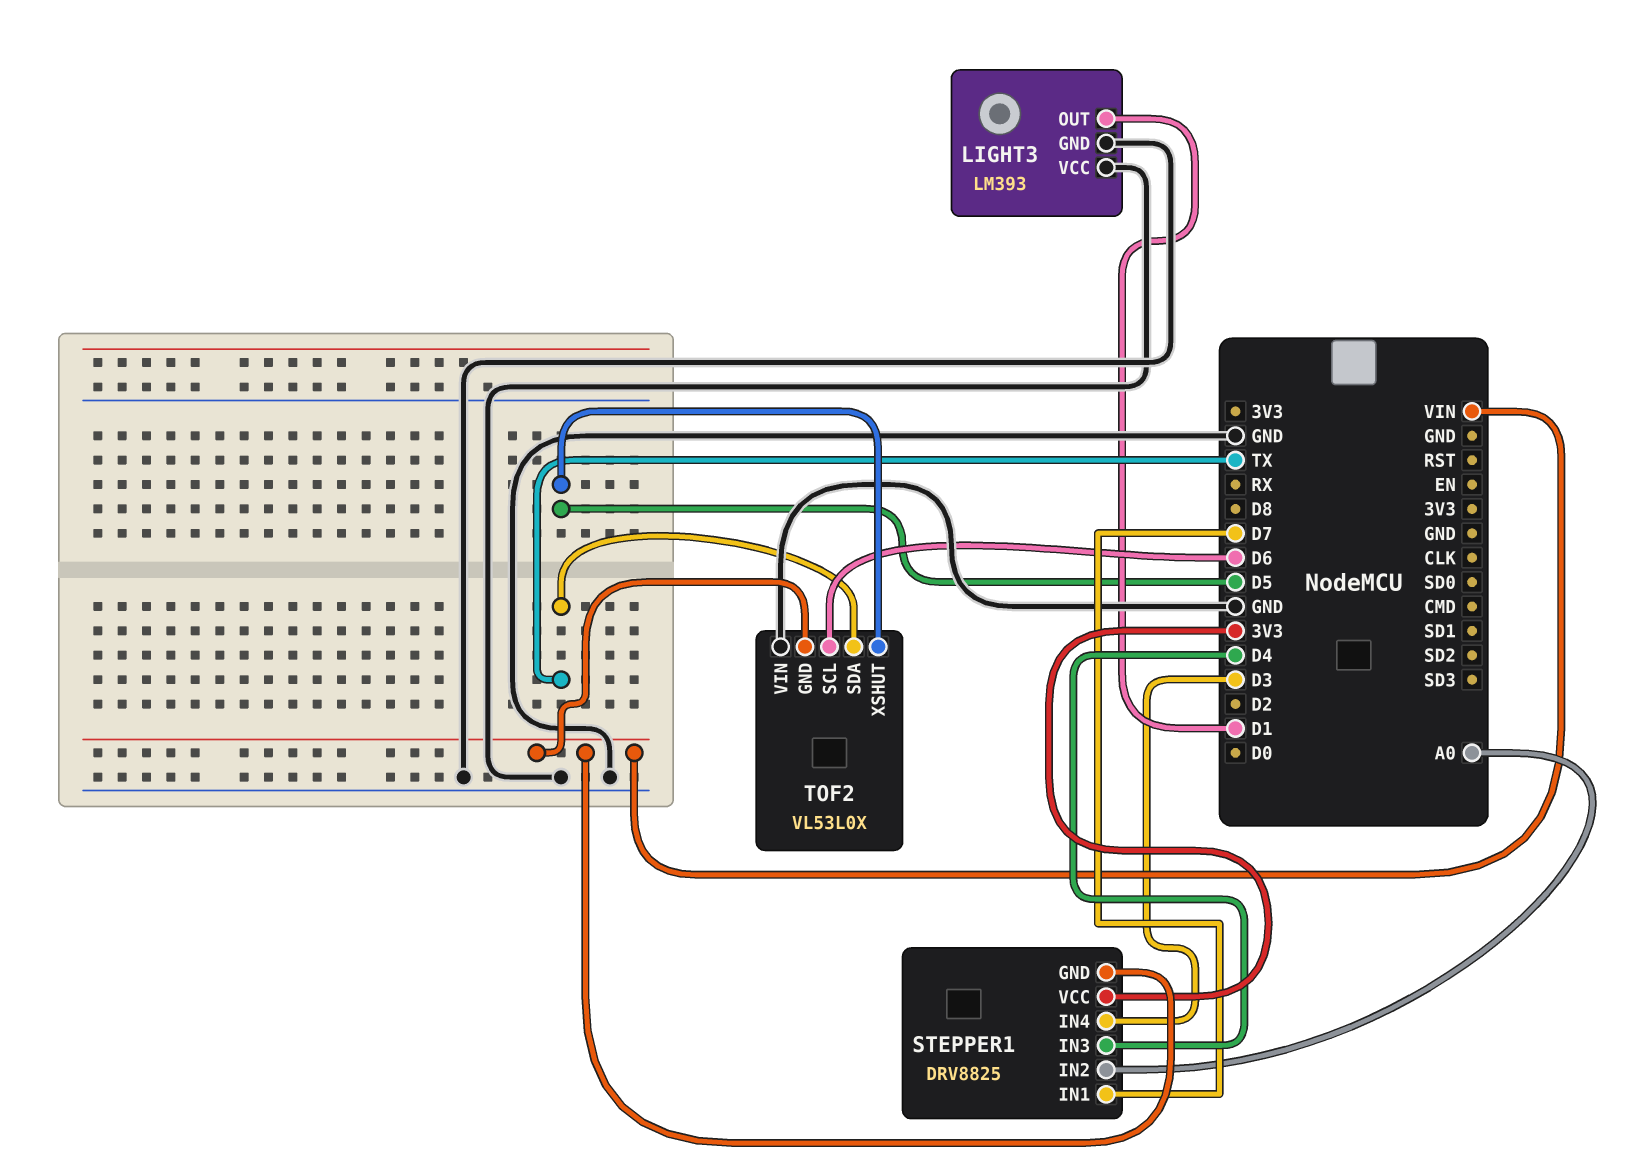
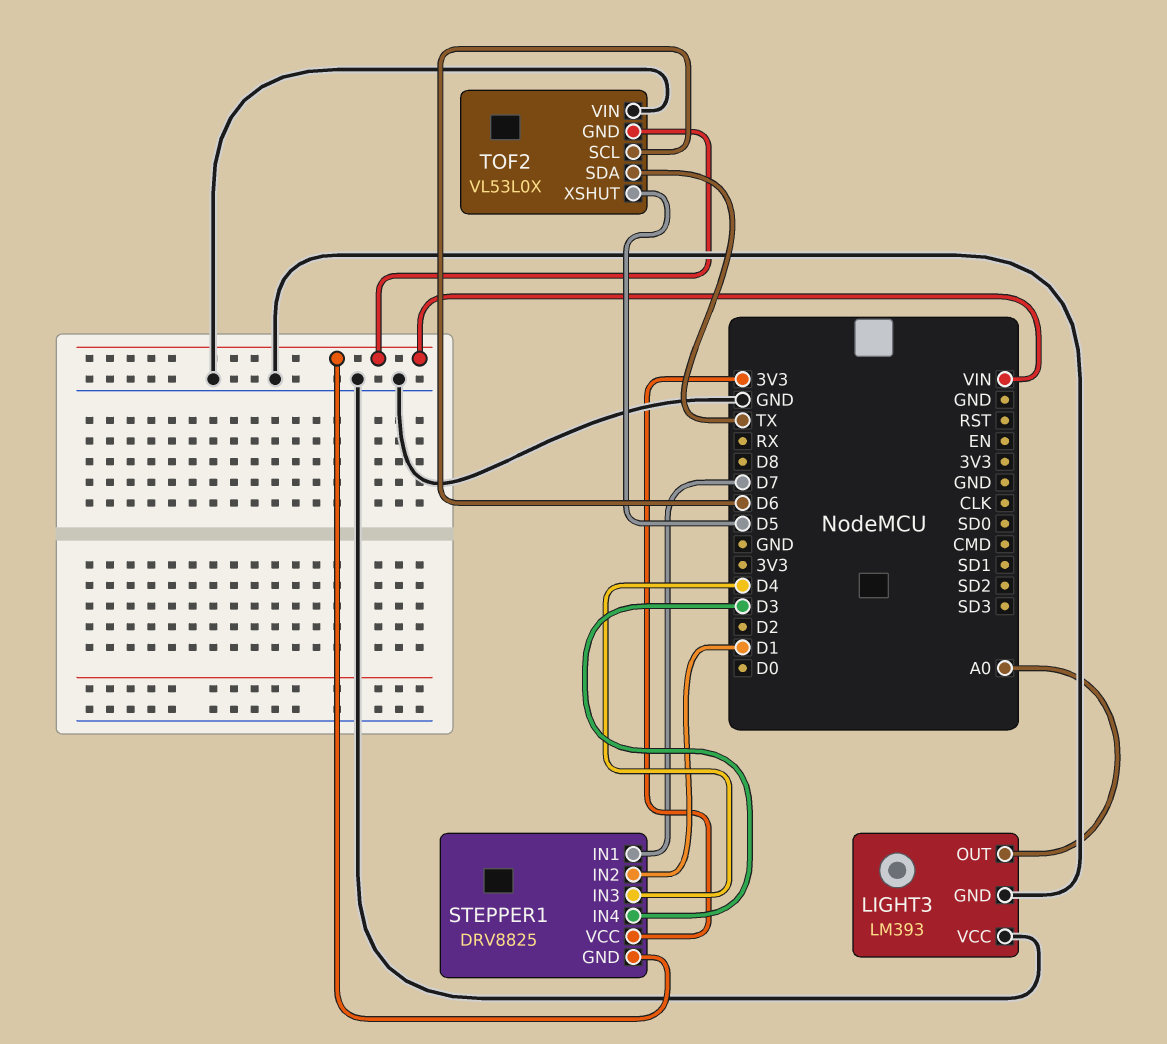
LIGHT3 pin OUT: D1 -> A0
STEPPER1 pin IN2: A0 -> D1

